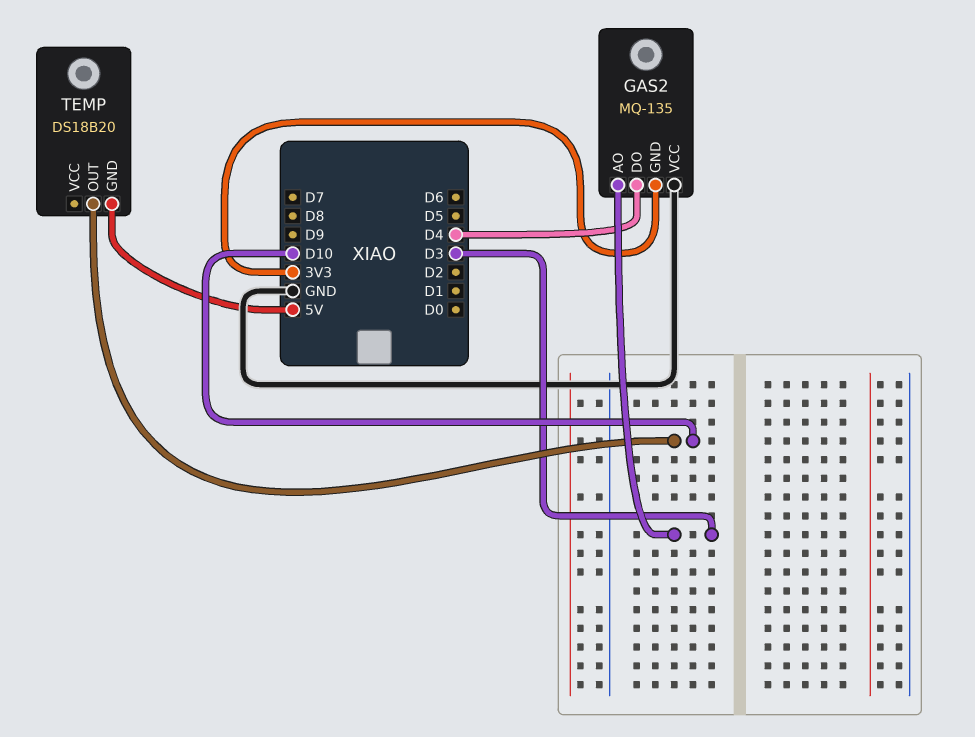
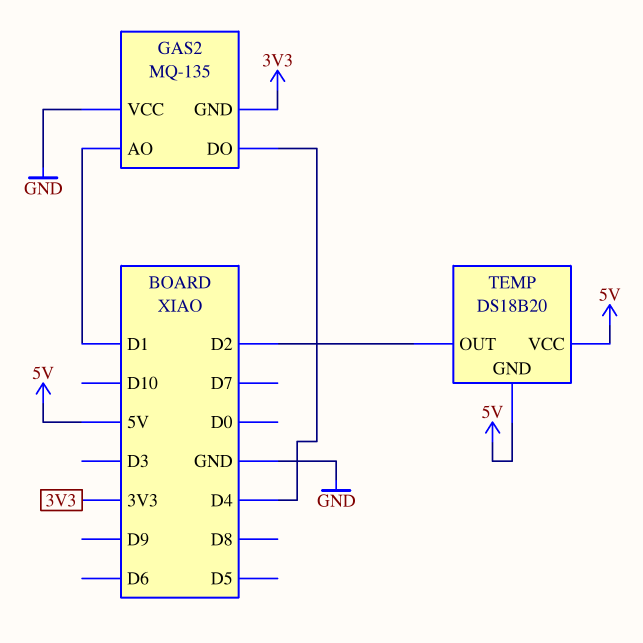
GAS2 pin AO: D3 -> D1
TEMP pin OUT: D10 -> D2
TEMP pin VCC: none -> 5V

